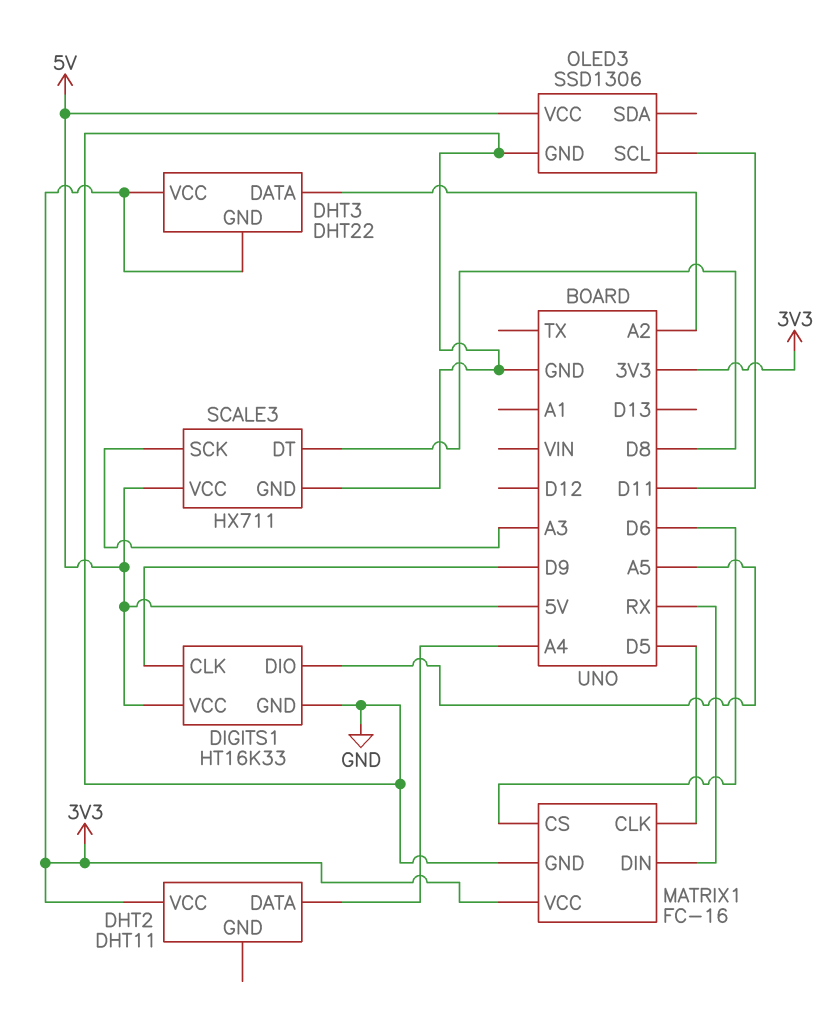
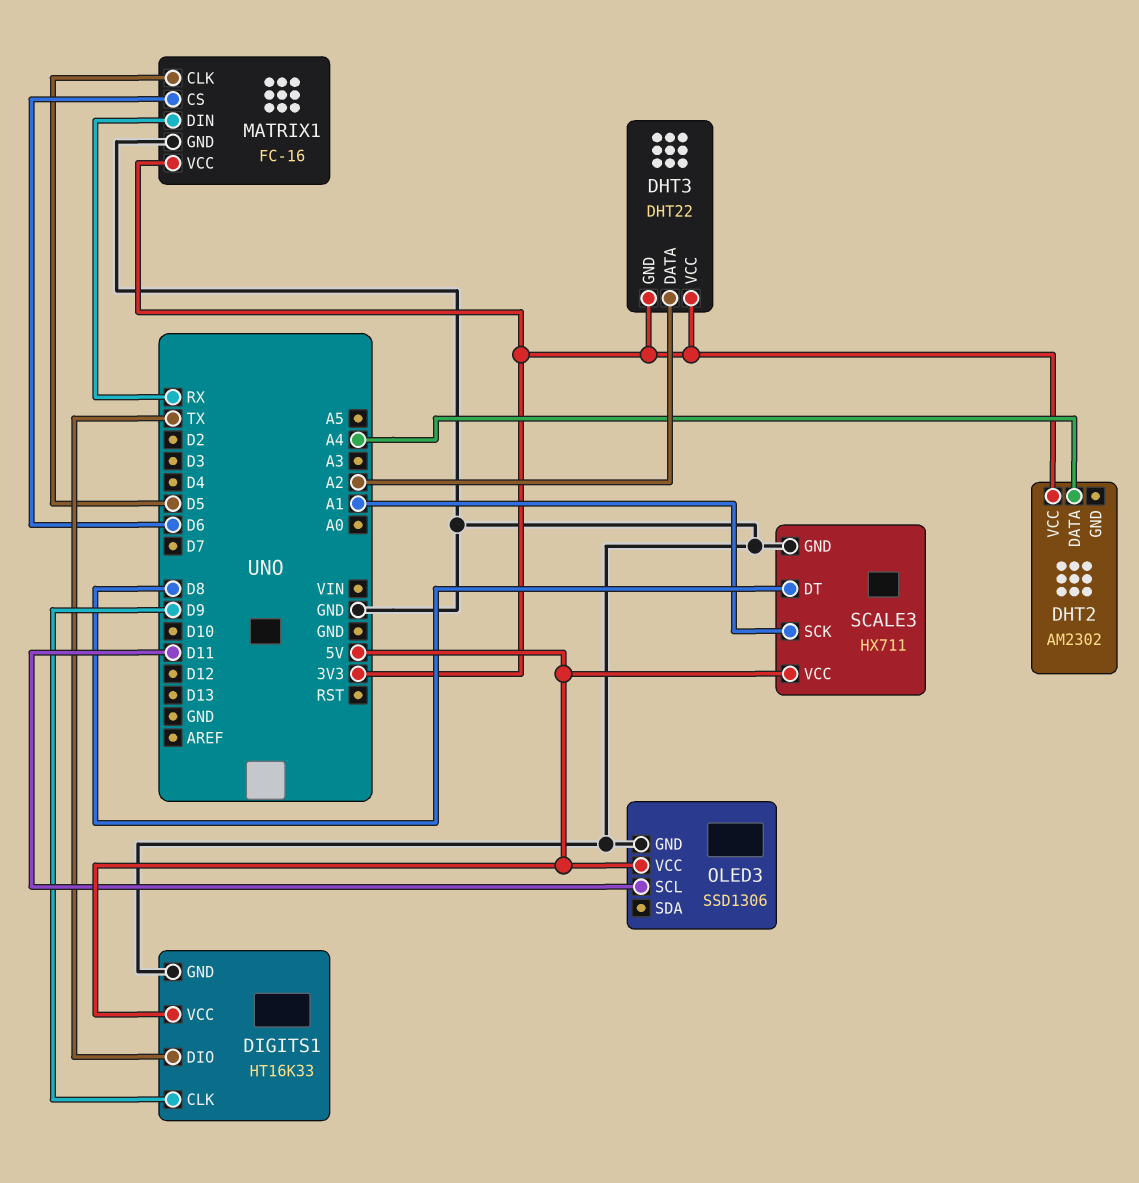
DHT2: DHT11 -> AM2302
DIGITS1 pin DIO: A5 -> TX
SCALE3 pin SCK: A3 -> A1

